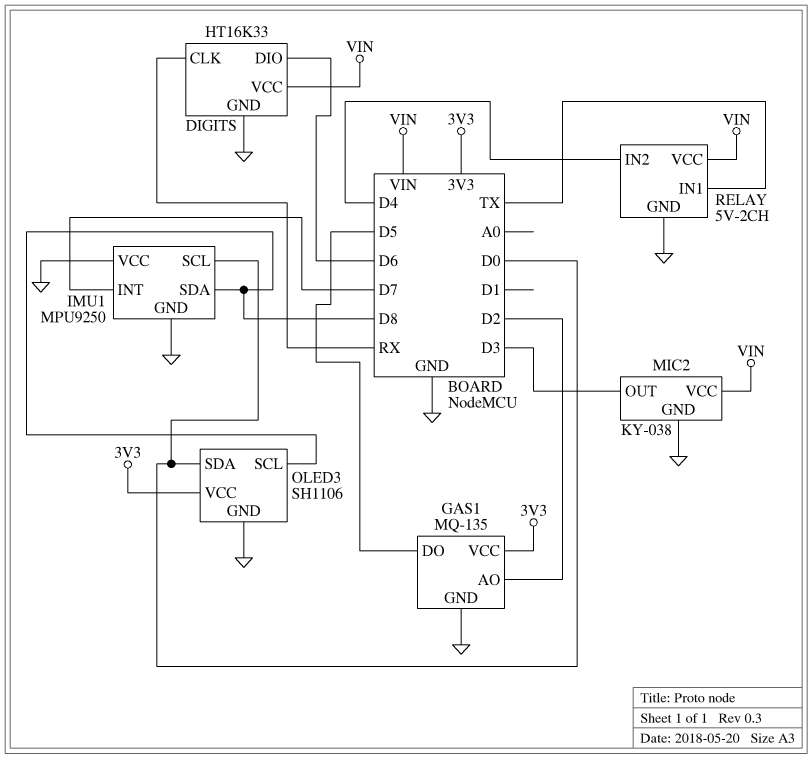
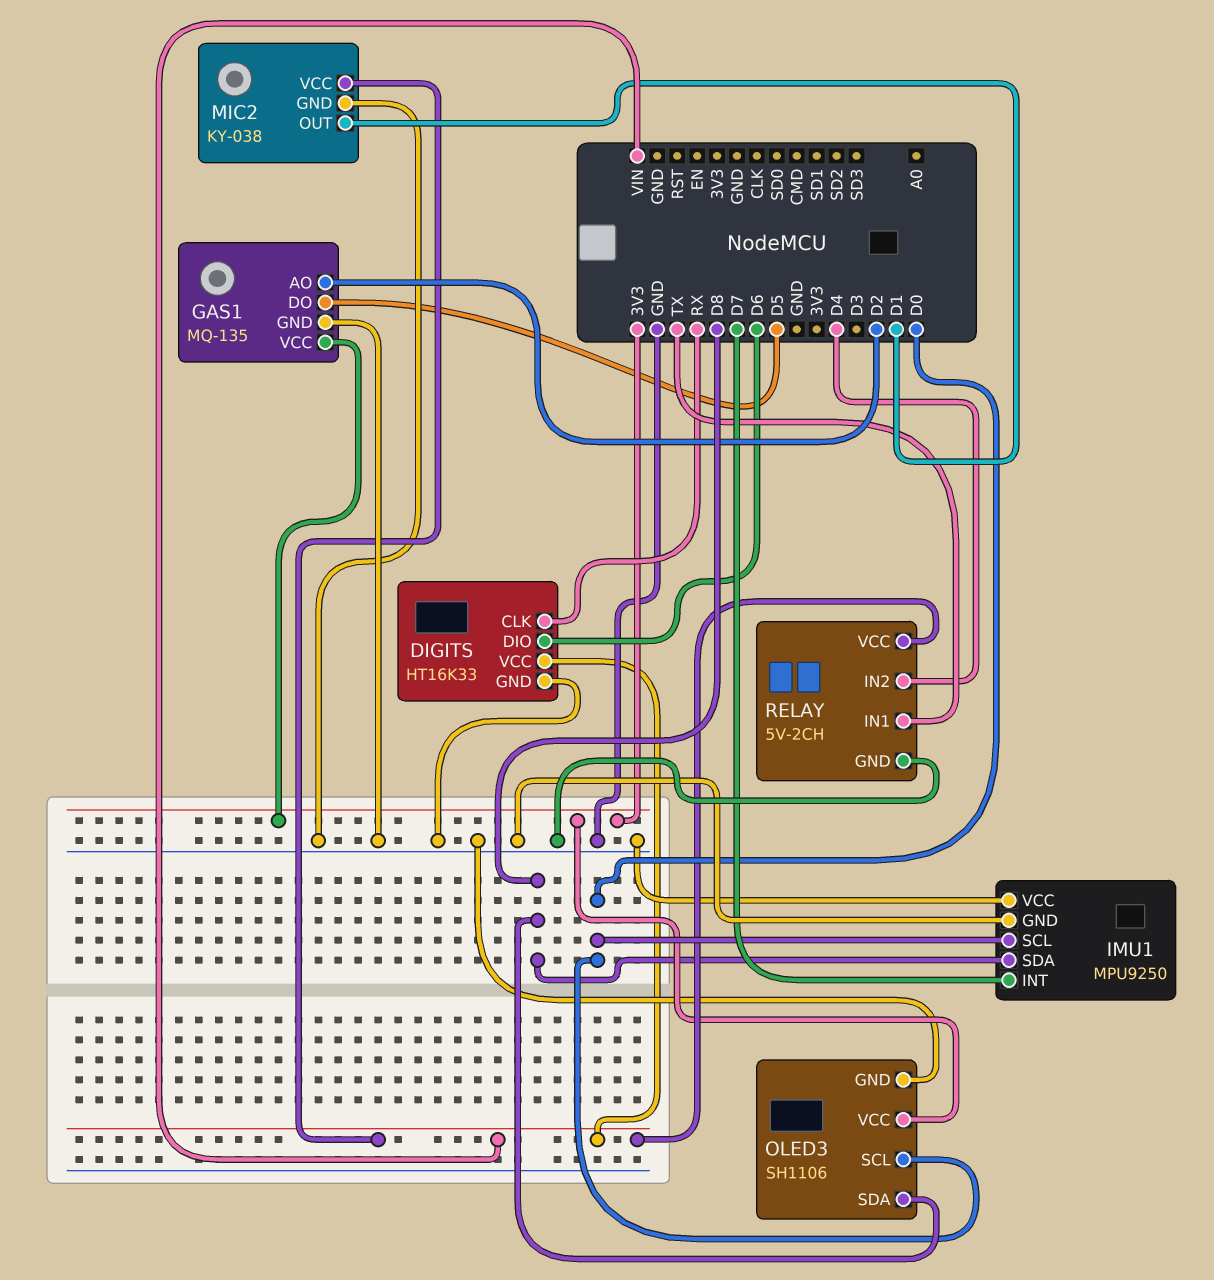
MIC2 pin OUT: D3 -> D1
OLED3 pin SCL: D8 -> D0
OLED3 pin SDA: D0 -> D8

